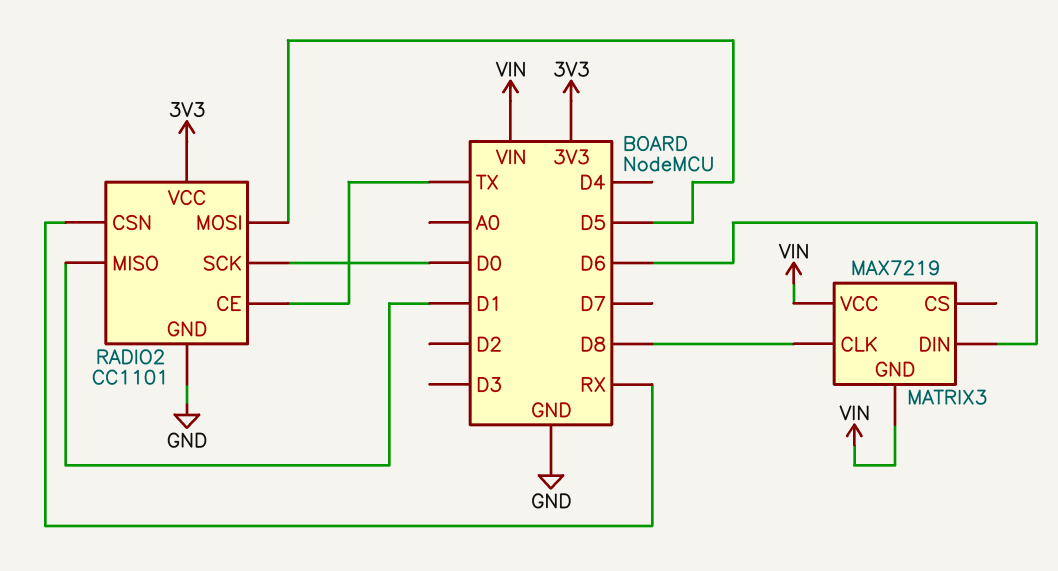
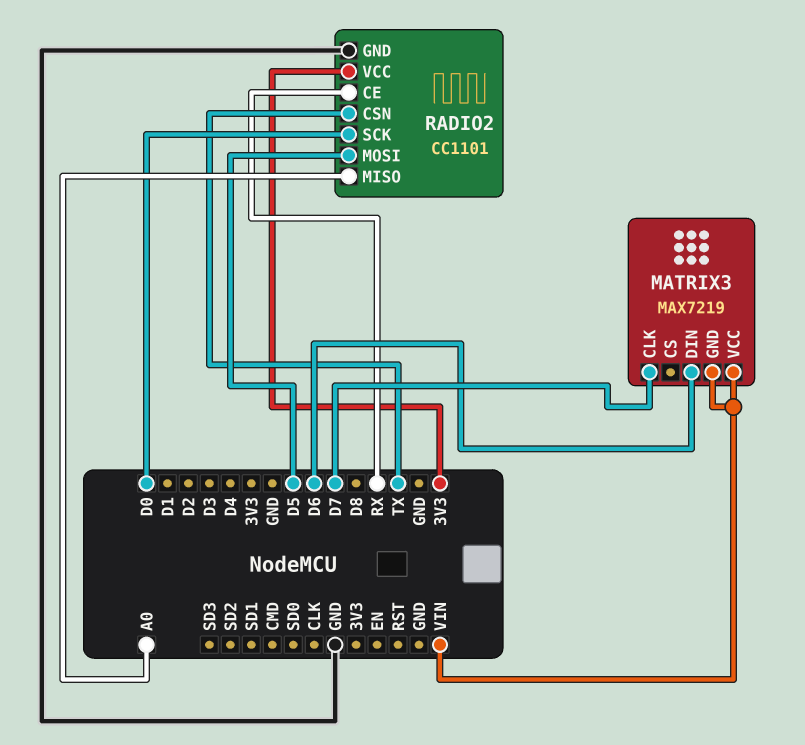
MATRIX3 pin CLK: D8 -> D7
RADIO2 pin CE: TX -> RX
RADIO2 pin CSN: RX -> TX
RADIO2 pin MISO: D1 -> A0

